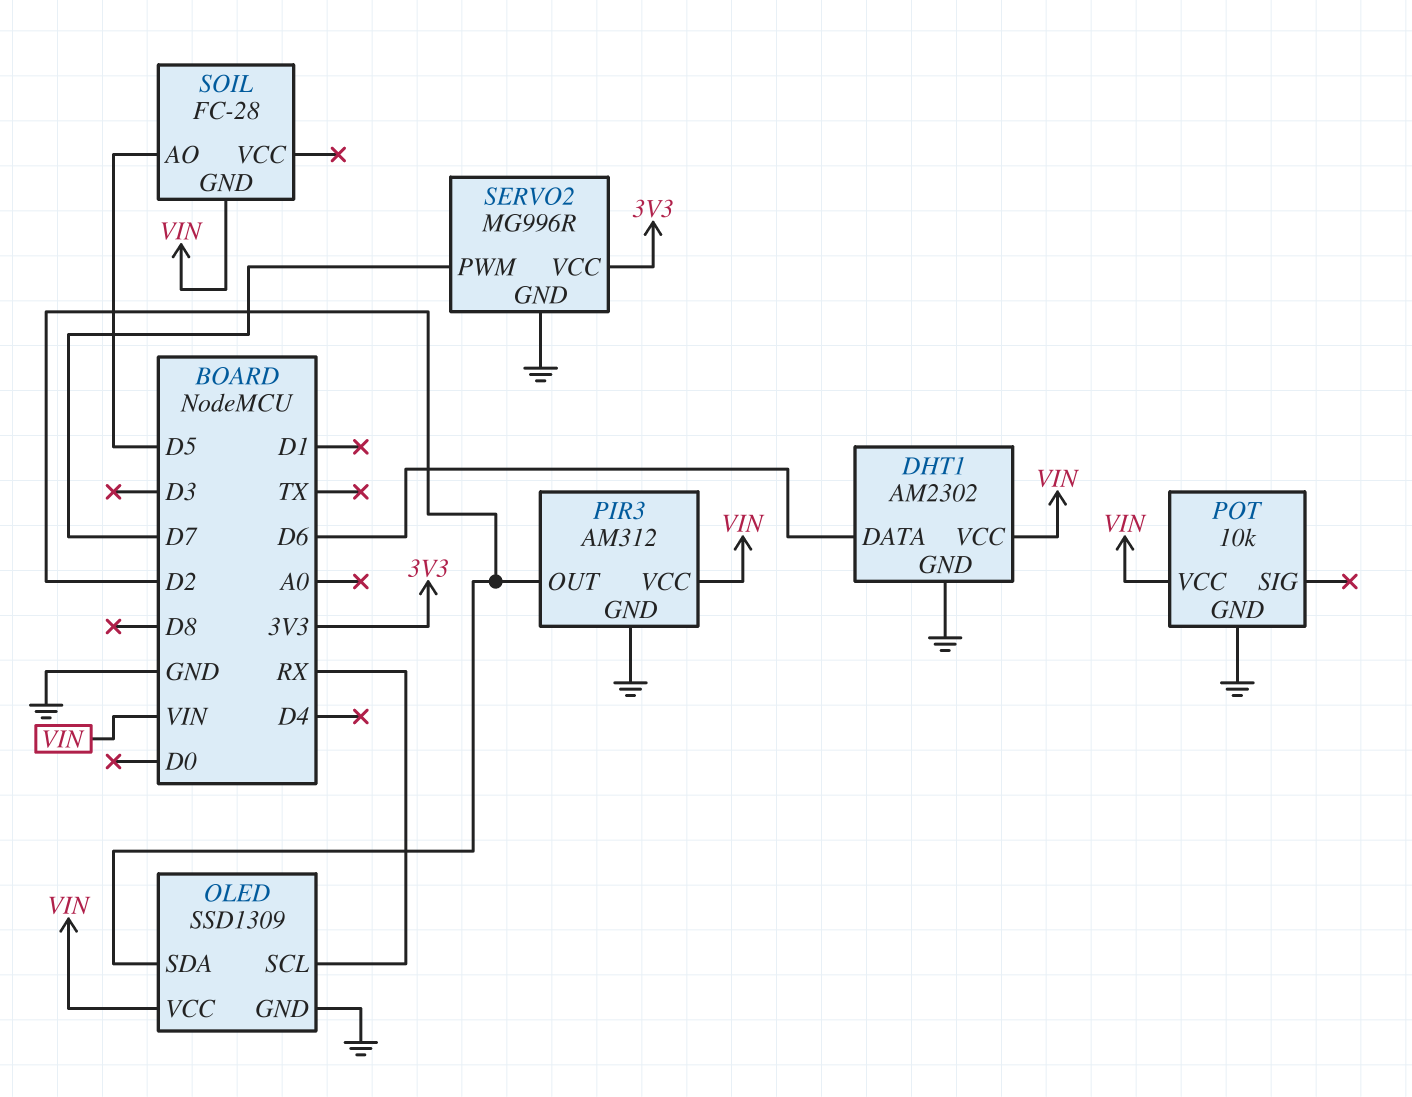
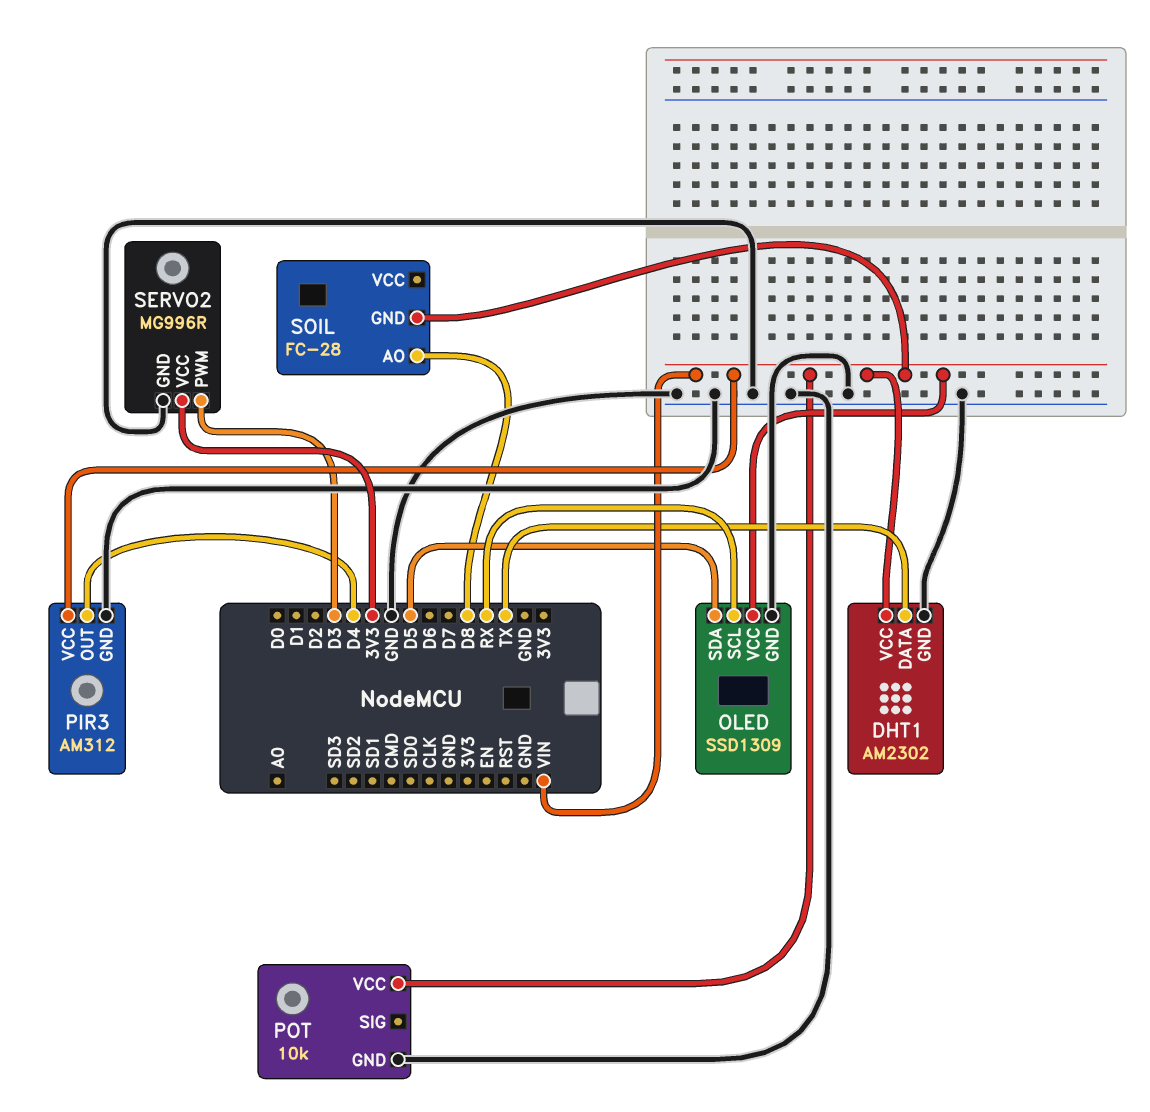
DHT1 pin DATA: D6 -> TX
OLED pin SDA: D2 -> D5
PIR3 pin OUT: D2 -> D4
SERVO2 pin PWM: D7 -> D3
SOIL pin AO: D5 -> D8

